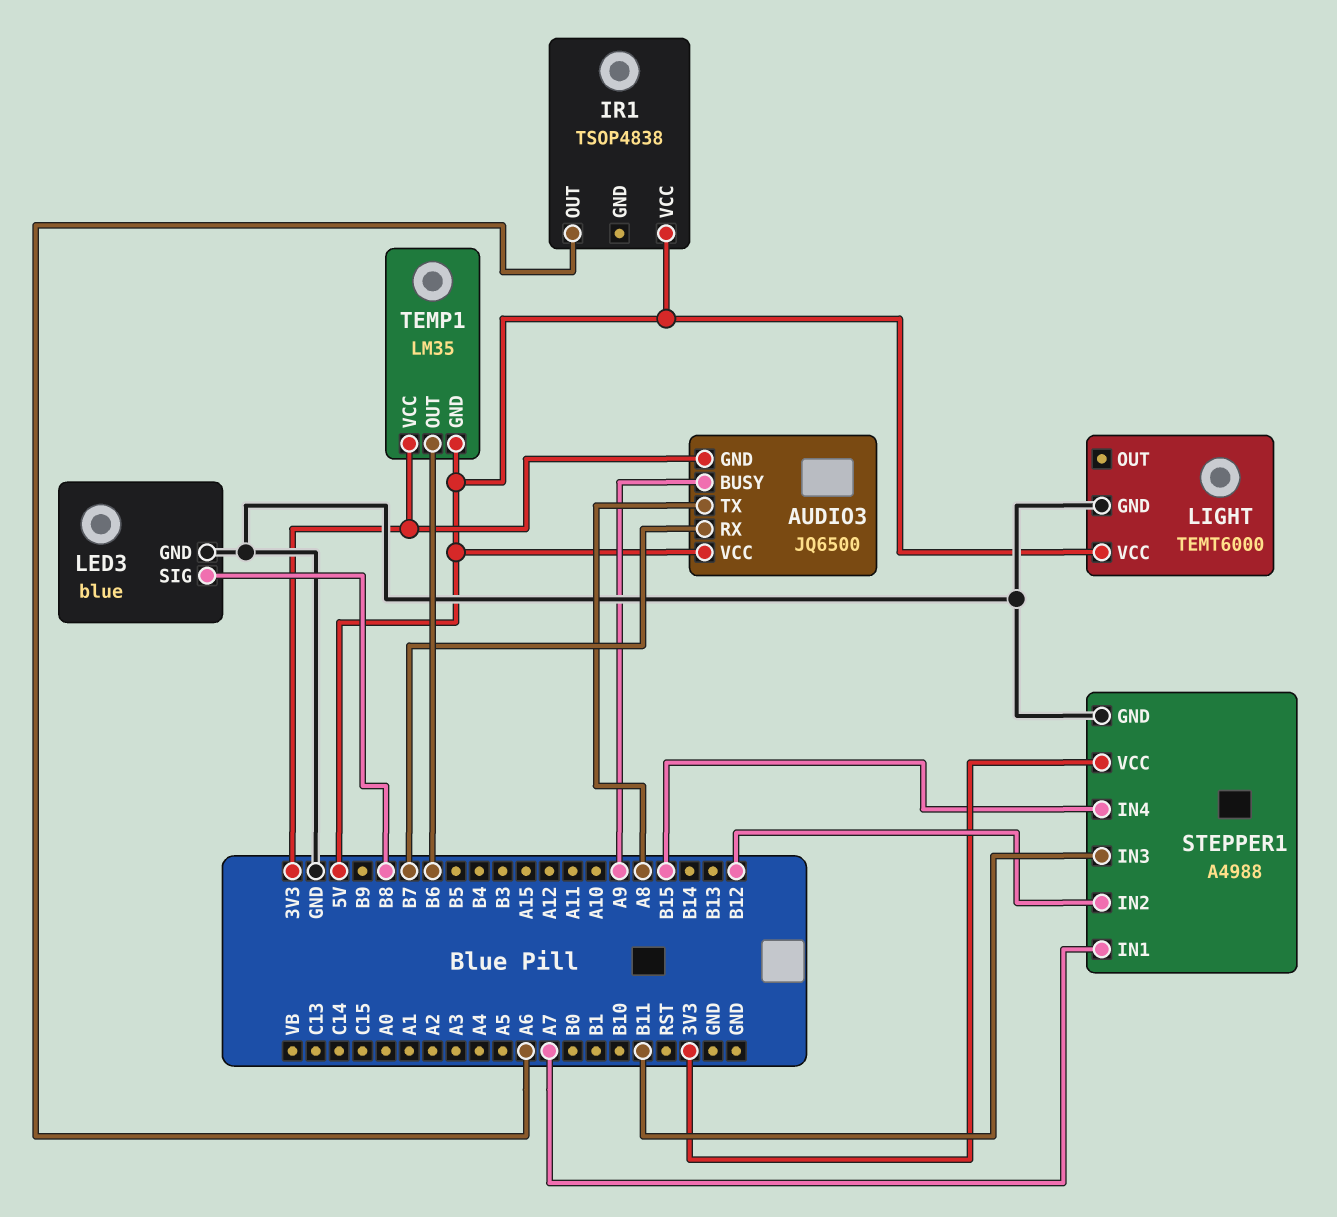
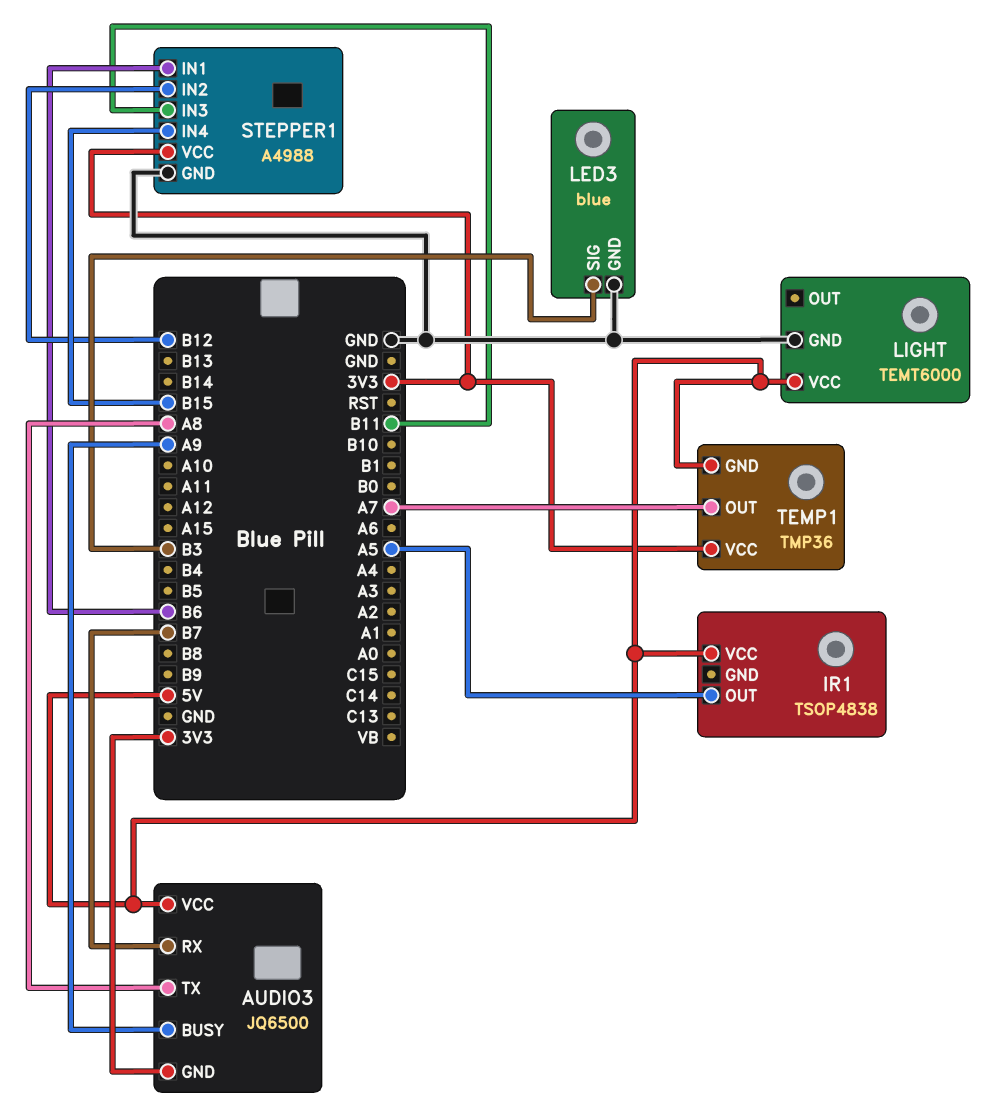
IR1 pin OUT: A6 -> A5
LED3 pin SIG: B8 -> B3
STEPPER1 pin IN1: A7 -> B6
TEMP1: LM35 -> TMP36
TEMP1 pin OUT: B6 -> A7

